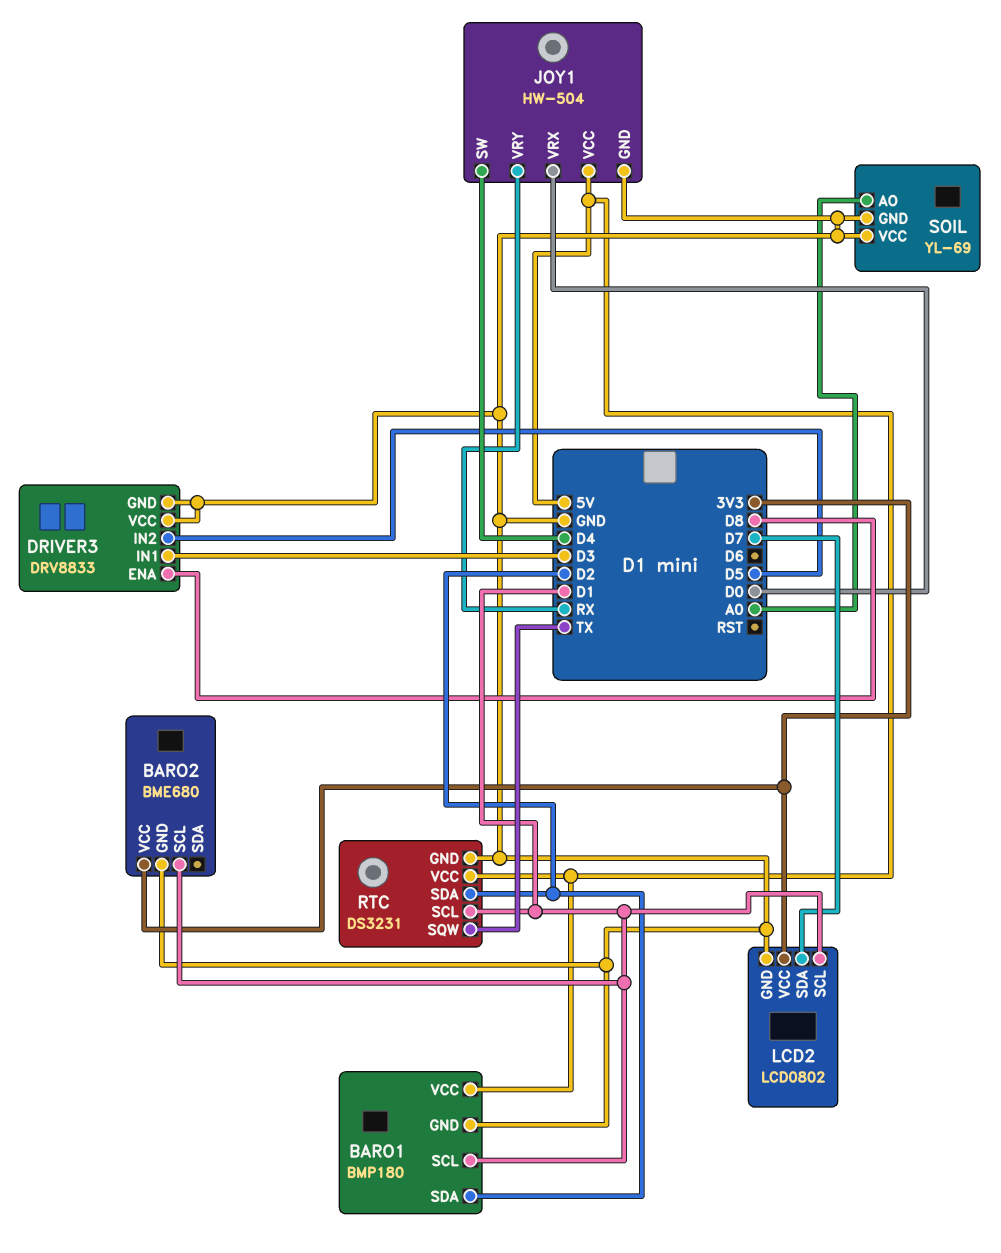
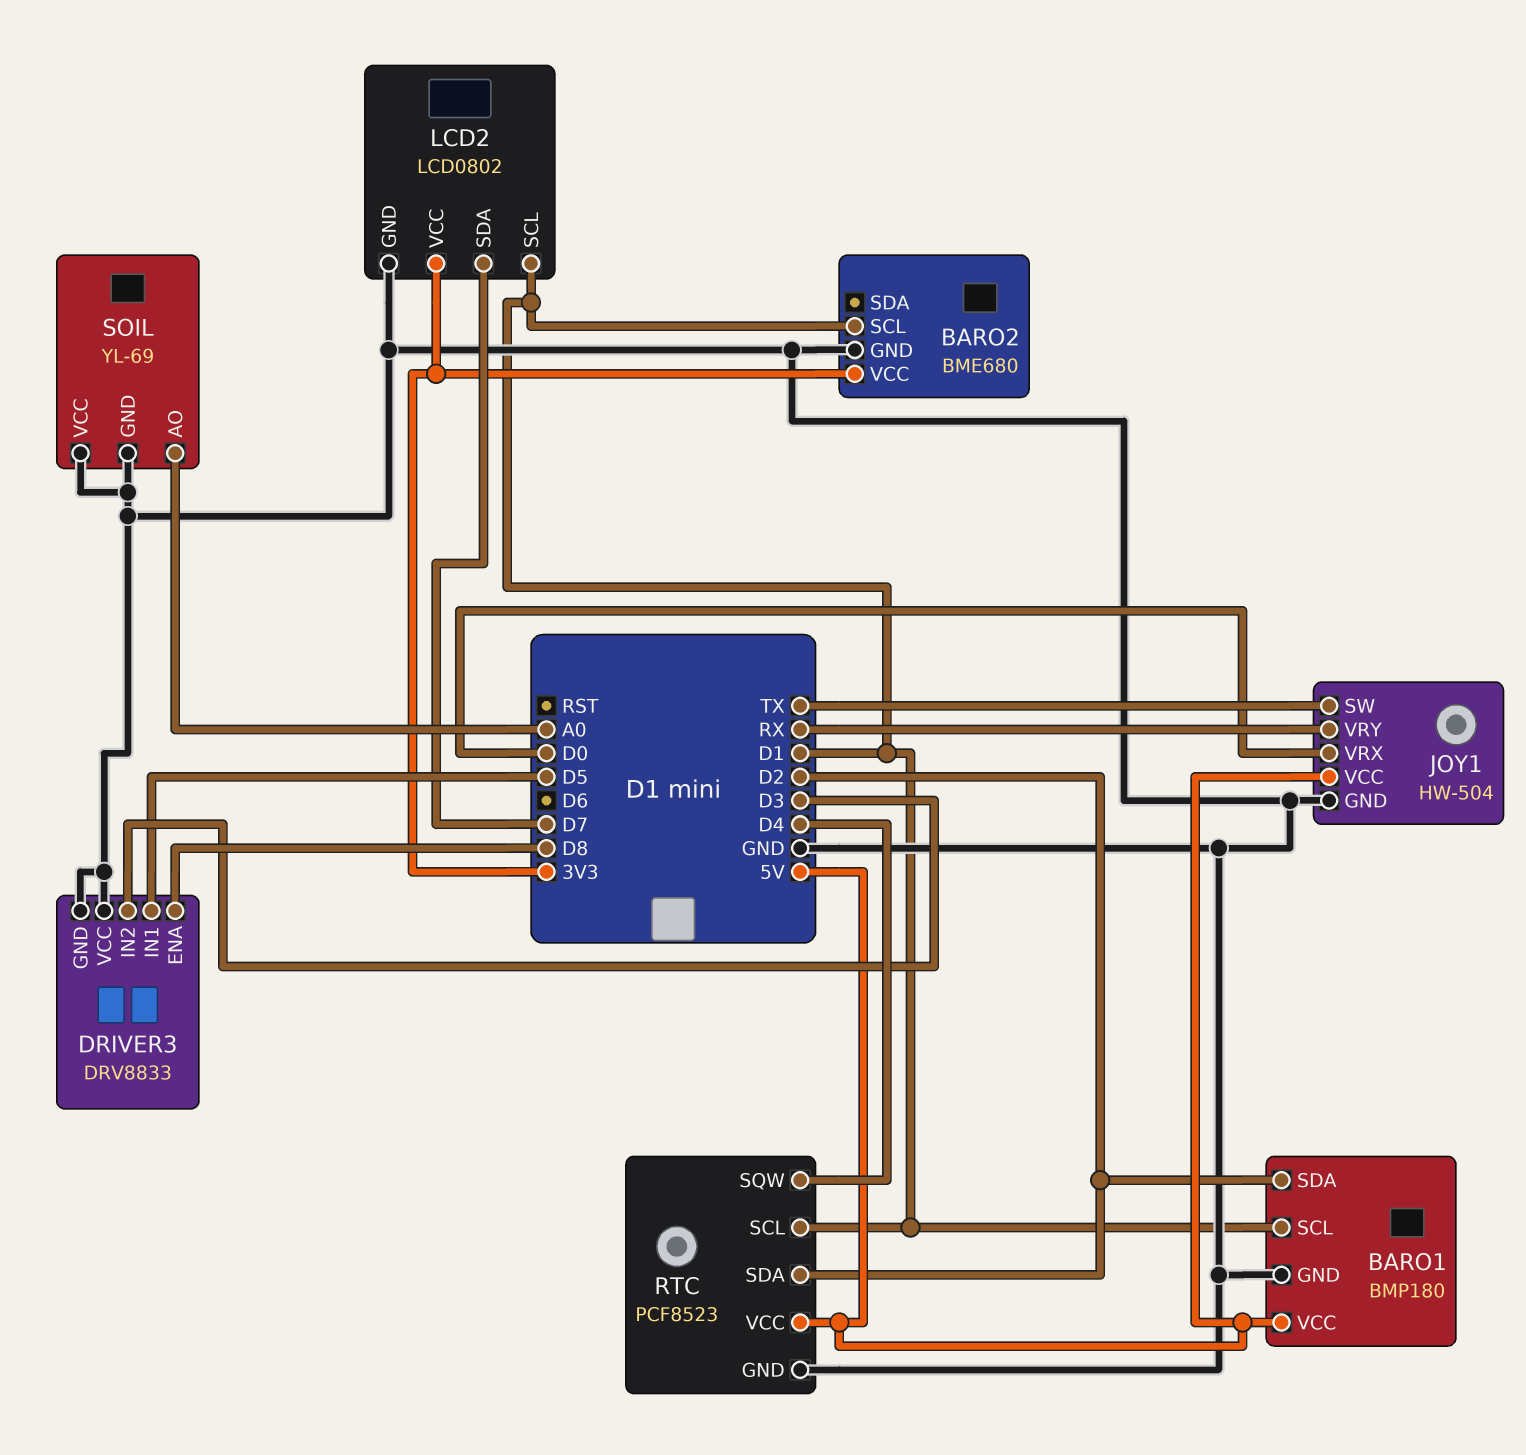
DRIVER3 pin IN1: D3 -> D5
DRIVER3 pin IN2: D5 -> D3
JOY1 pin SW: D4 -> TX
RTC: DS3231 -> PCF8523
RTC pin SQW: TX -> D4

